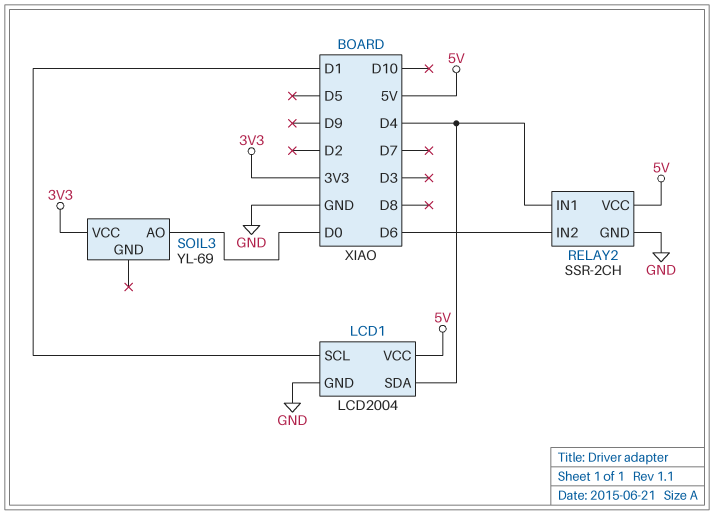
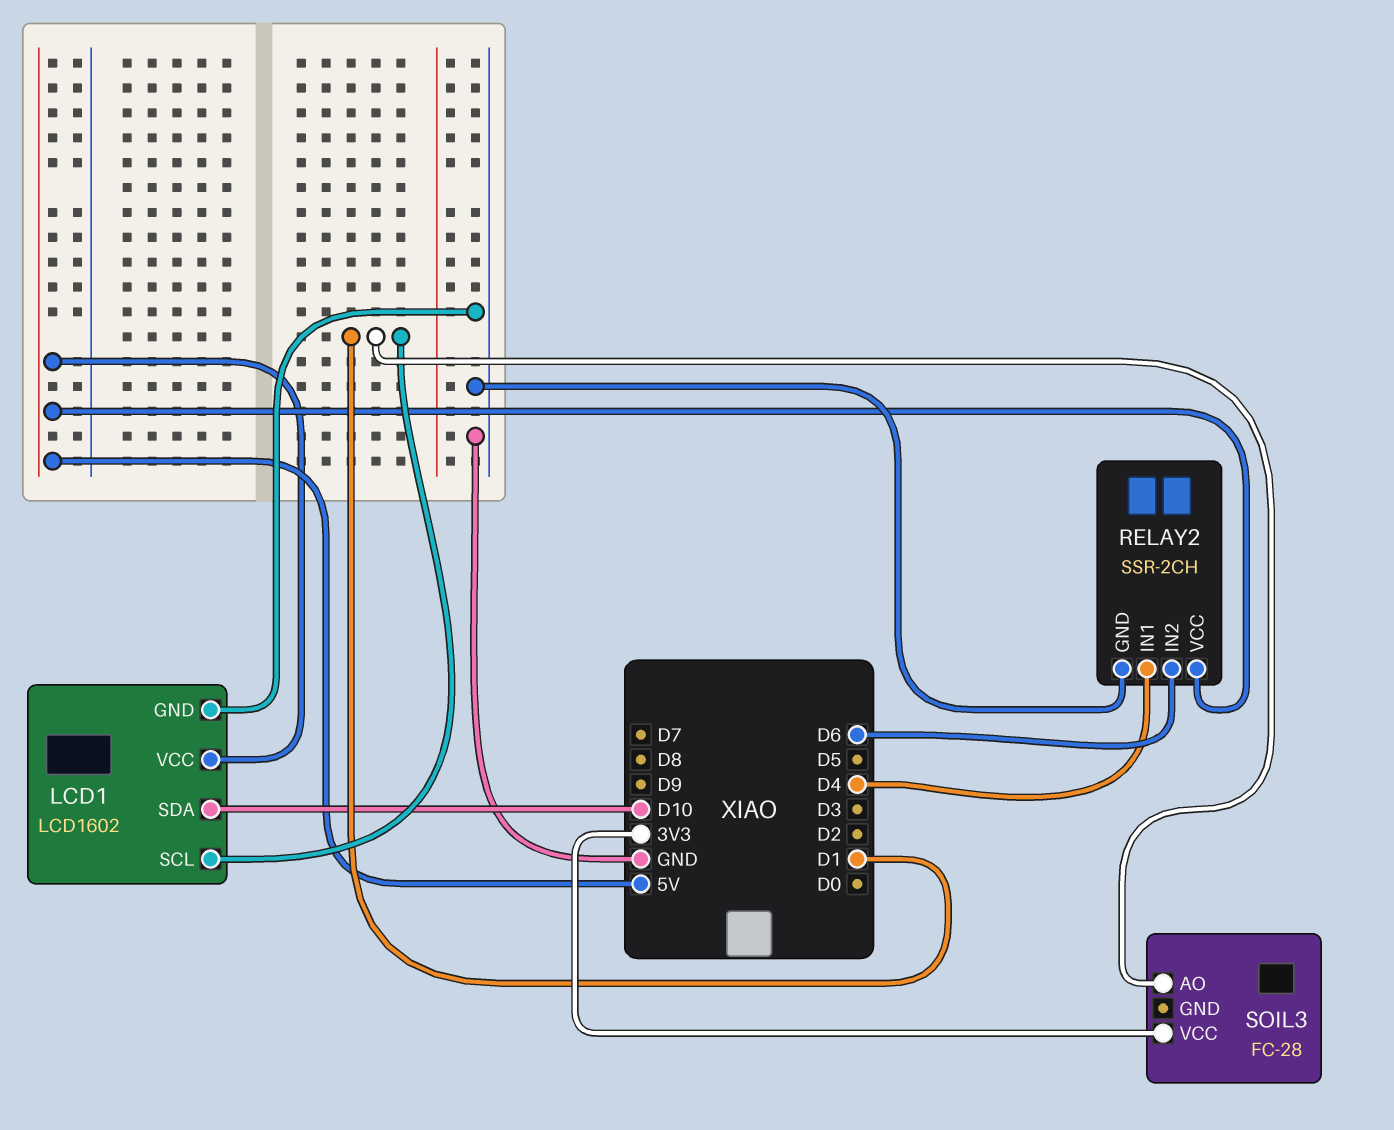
LCD1: LCD2004 -> LCD1602
LCD1 pin SDA: D4 -> D10
SOIL3: YL-69 -> FC-28
SOIL3 pin AO: D0 -> D1

